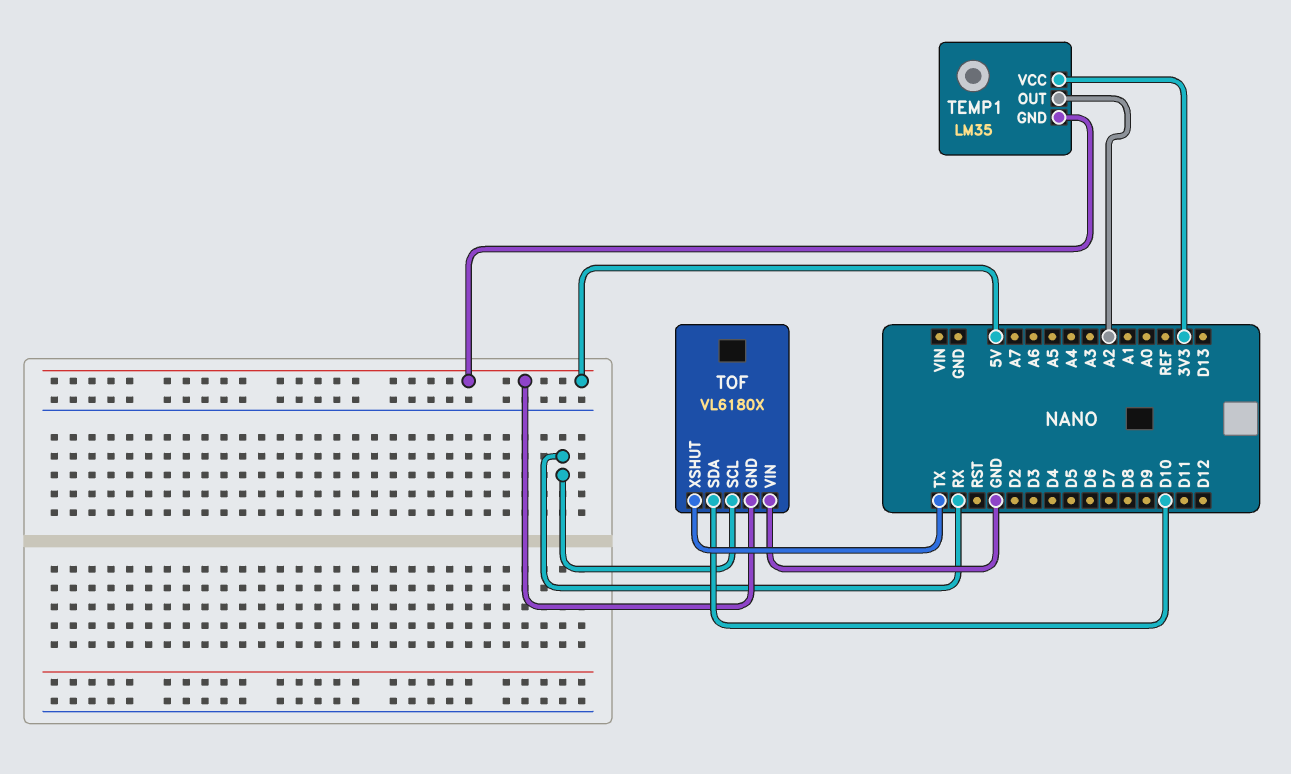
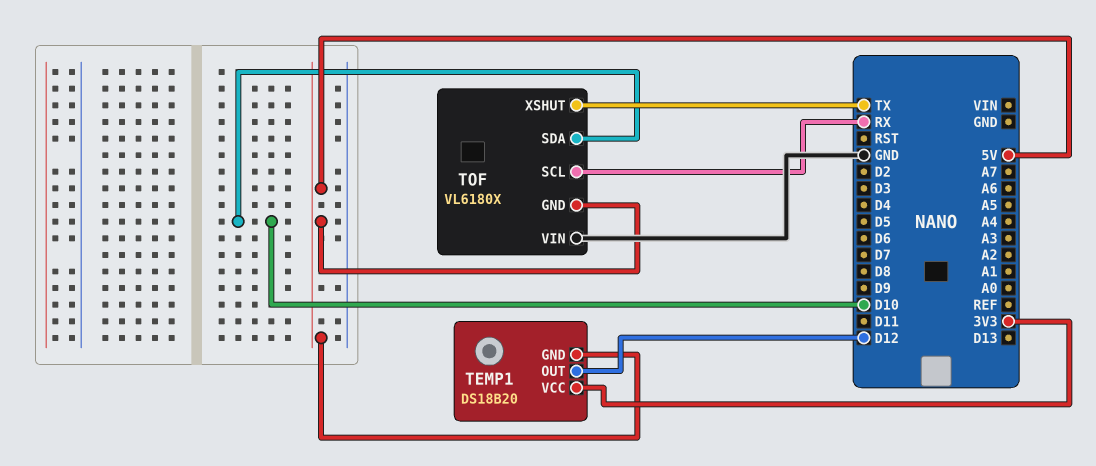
TEMP1: LM35 -> DS18B20
TEMP1 pin OUT: A2 -> D12

